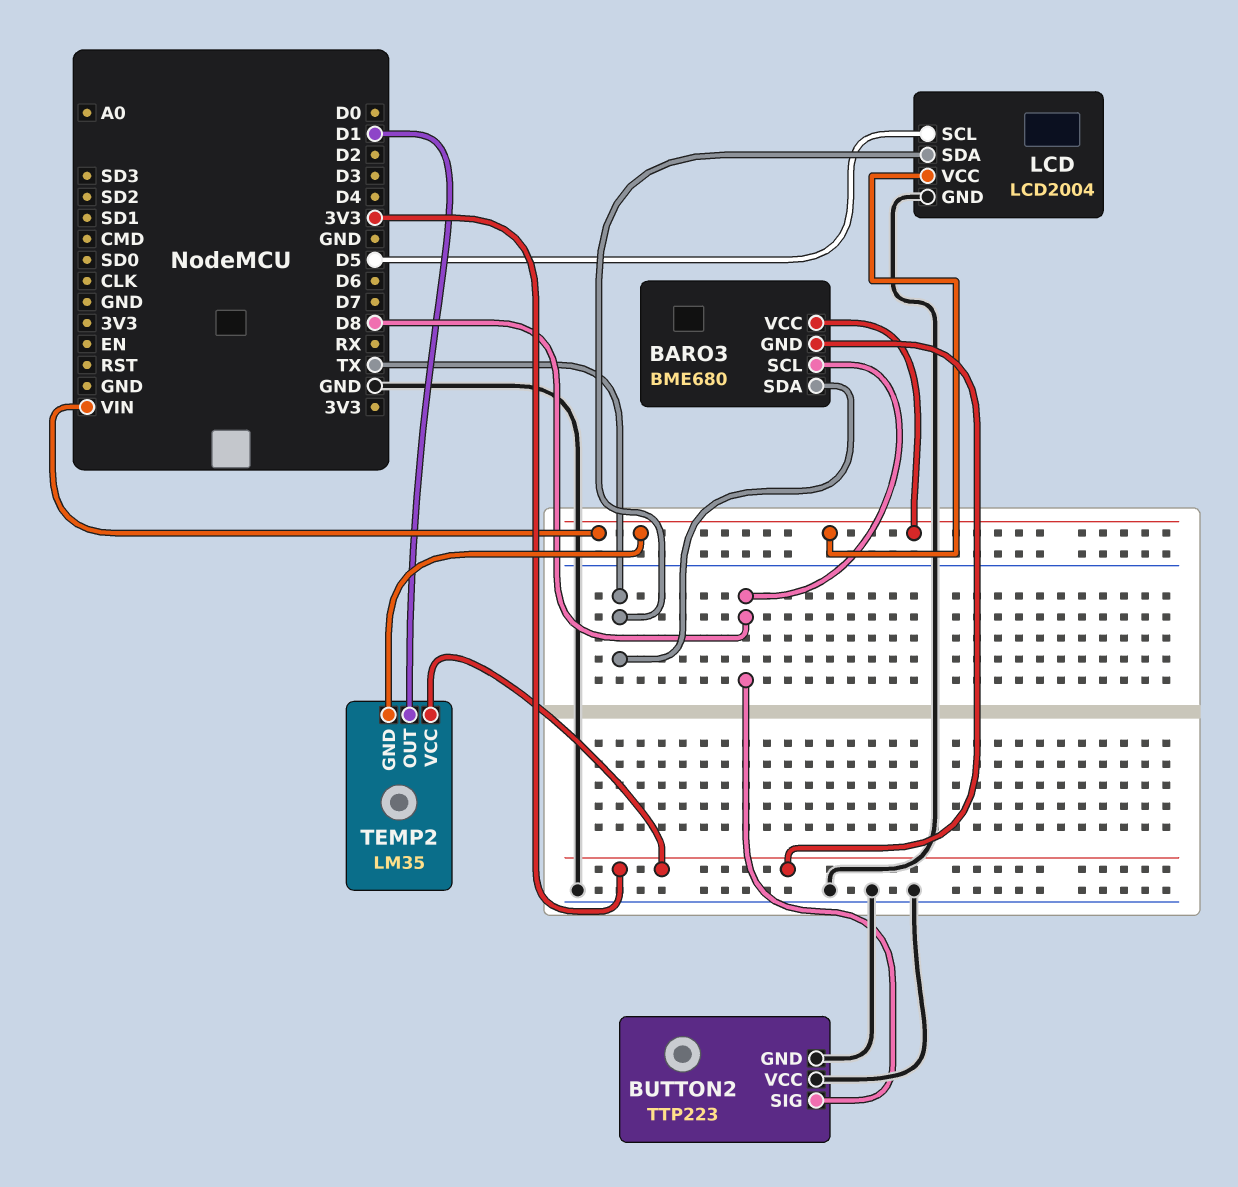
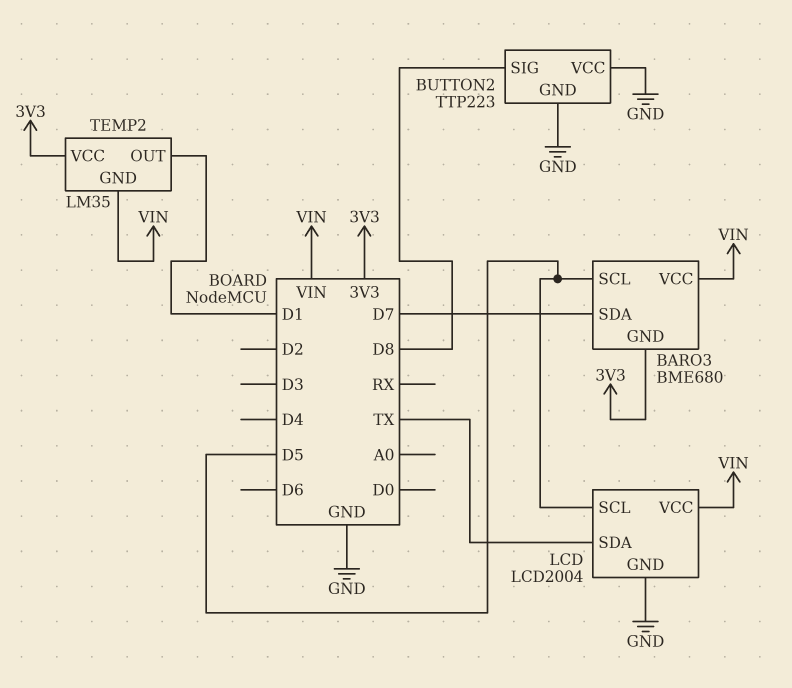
BARO3 pin SCL: D8 -> D5
BARO3 pin SDA: TX -> D7

